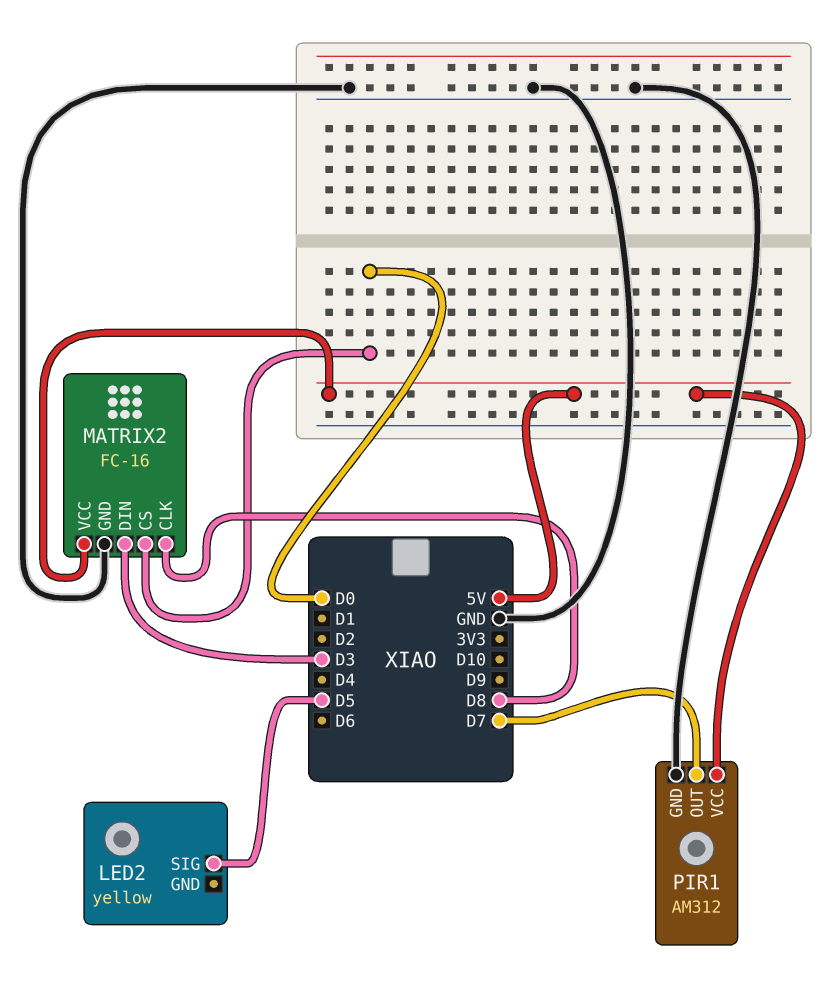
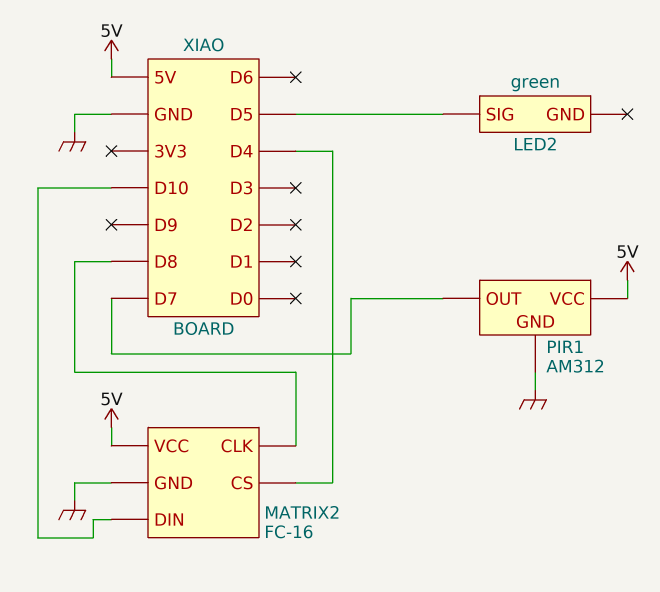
LED2: yellow -> green
MATRIX2 pin CS: D0 -> D4
MATRIX2 pin DIN: D3 -> D10

